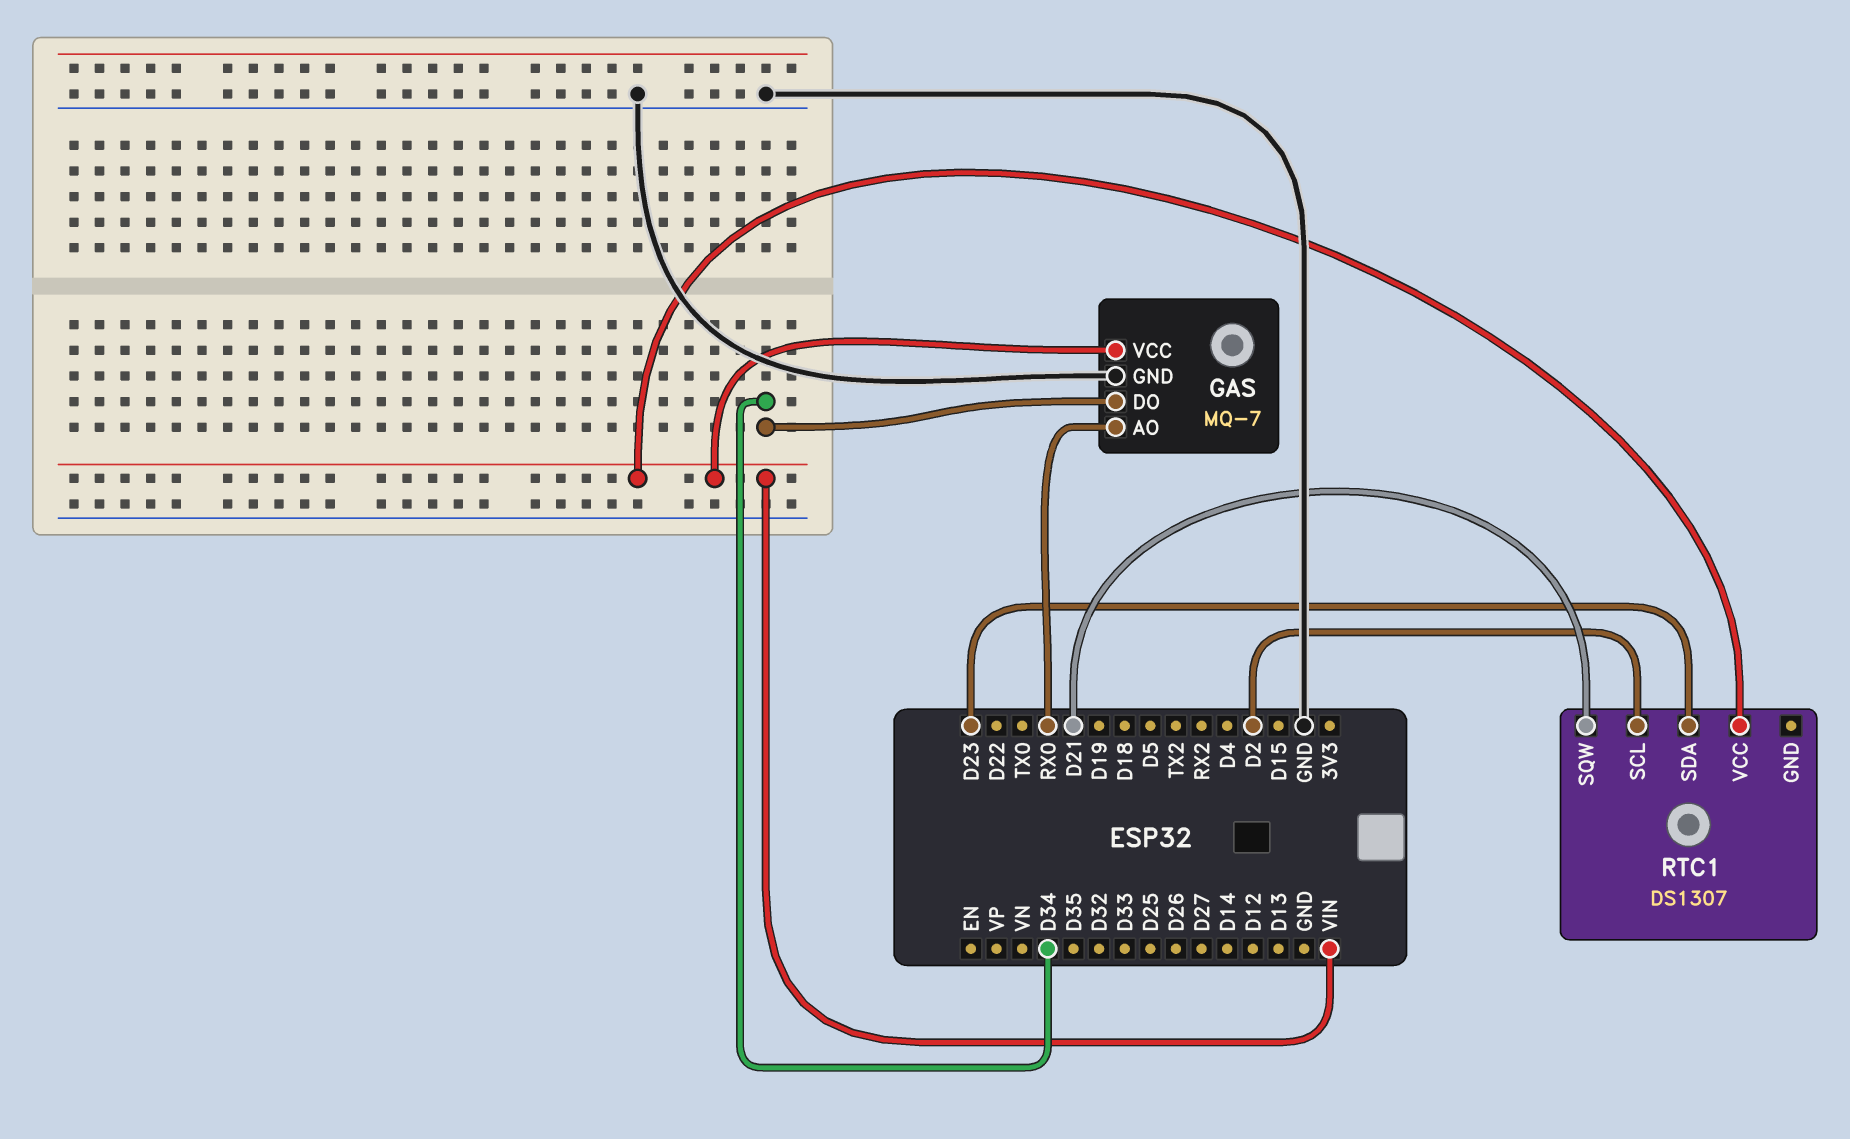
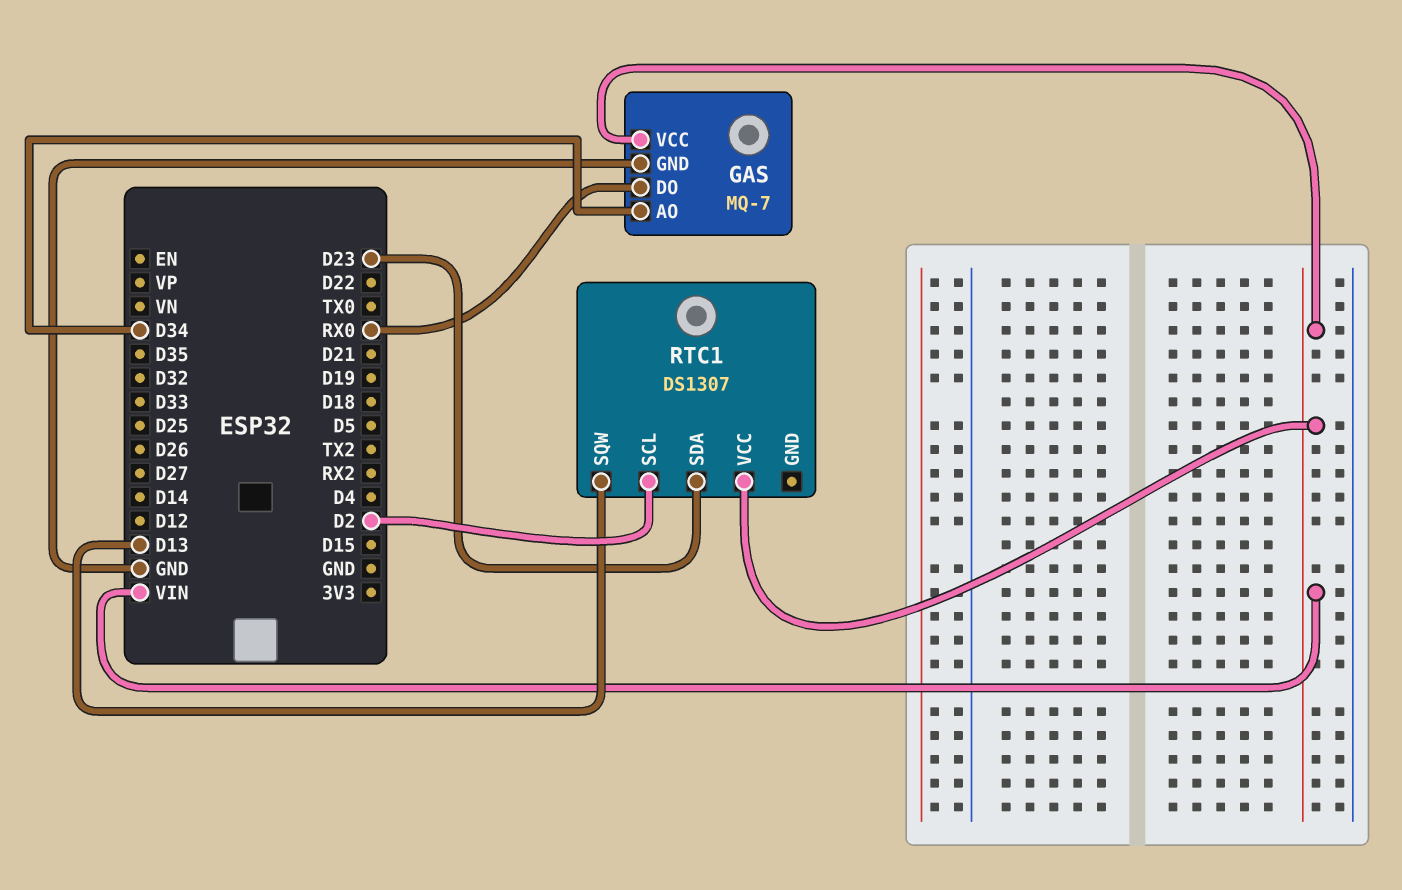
GAS pin AO: RX0 -> D34
GAS pin DO: D34 -> RX0
RTC1 pin SQW: D21 -> D13

